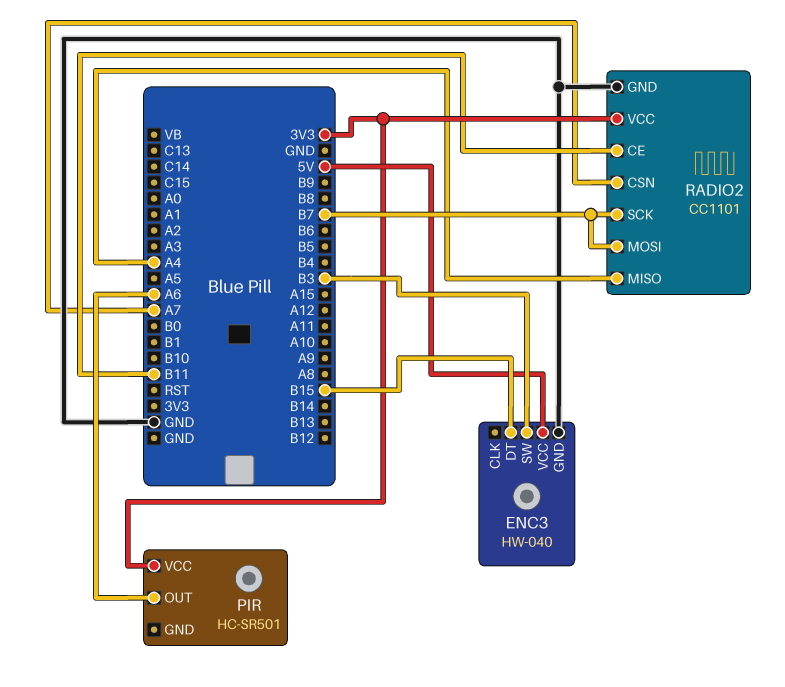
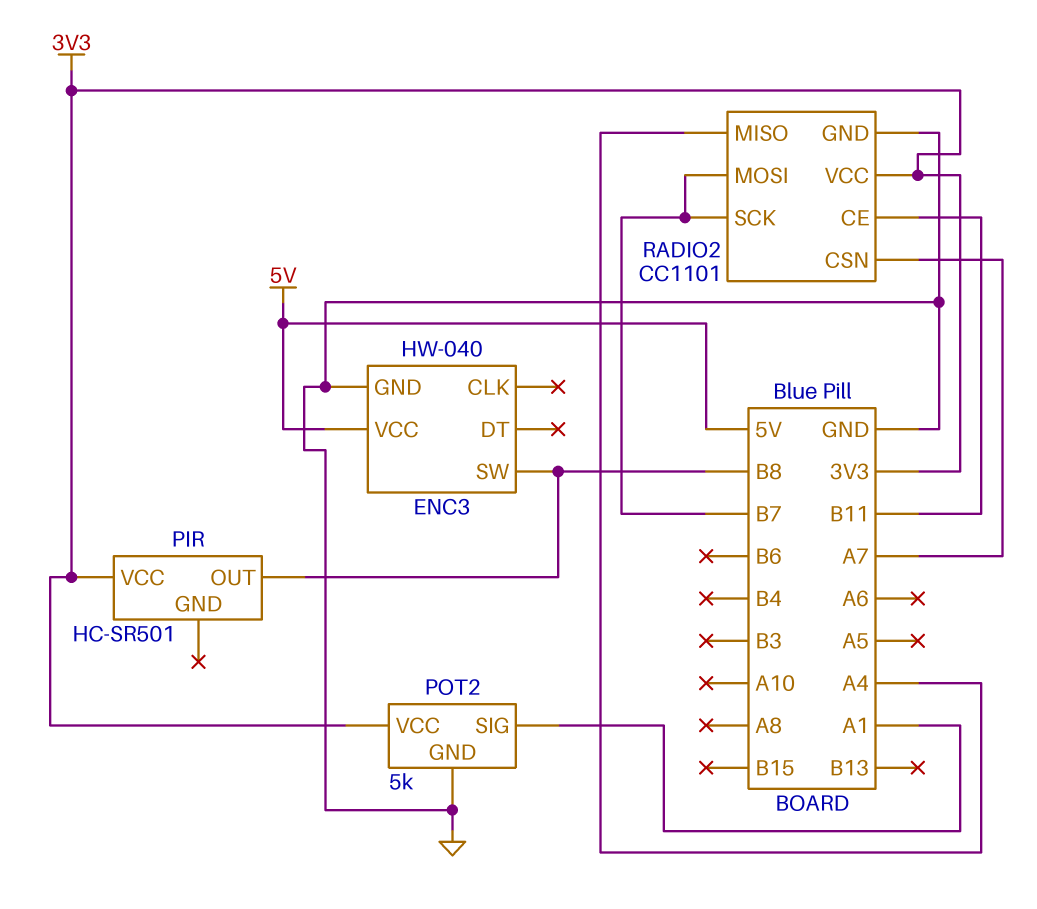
ENC3 pin DT: B15 -> none
ENC3 pin SW: B3 -> B8
PIR pin OUT: A6 -> B8
POT2: none -> 5k
POT2 pin GND: none -> GND
POT2 pin SIG: none -> A1
POT2 pin VCC: none -> 3V3

